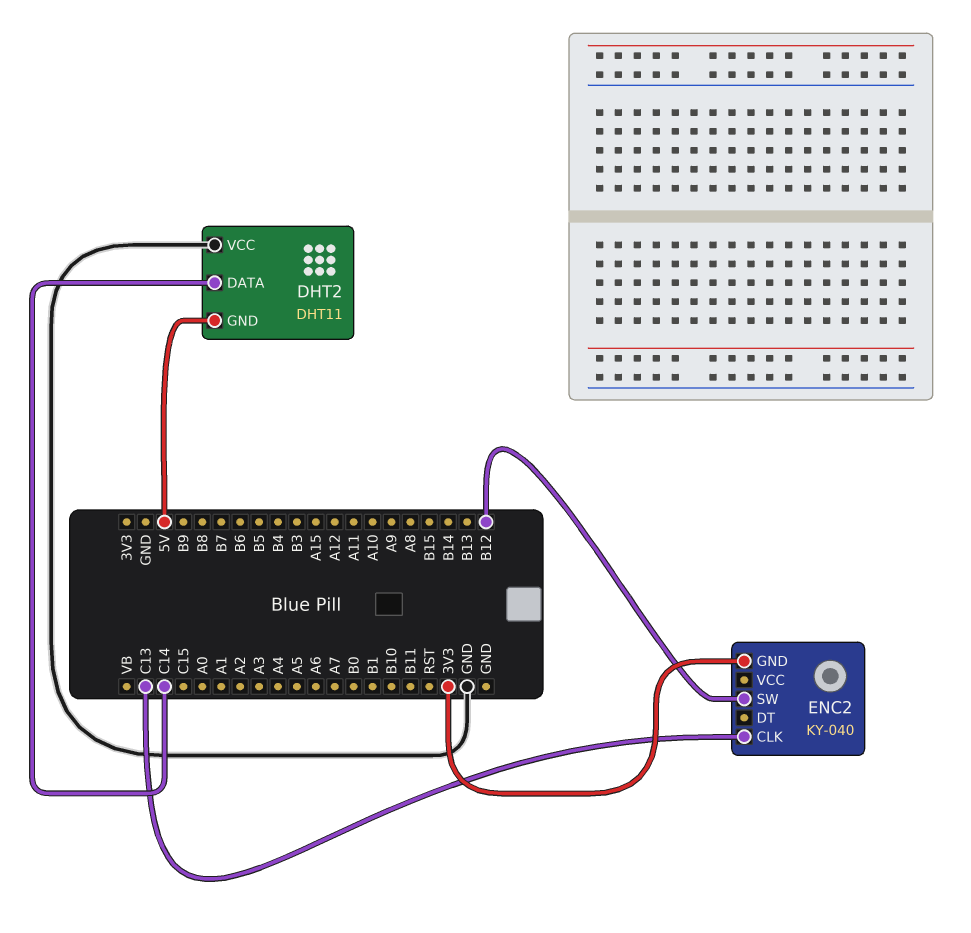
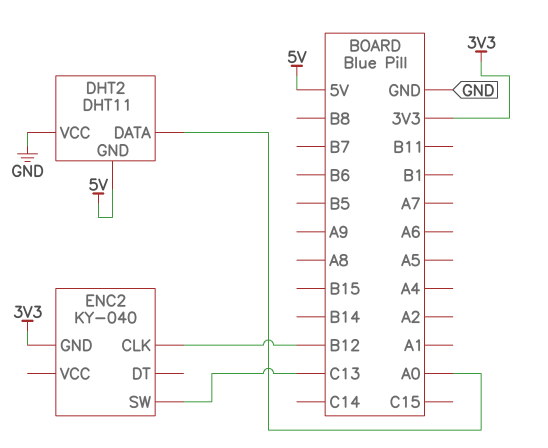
DHT2 pin DATA: C14 -> A0
ENC2 pin CLK: C13 -> B12
ENC2 pin SW: B12 -> C13

